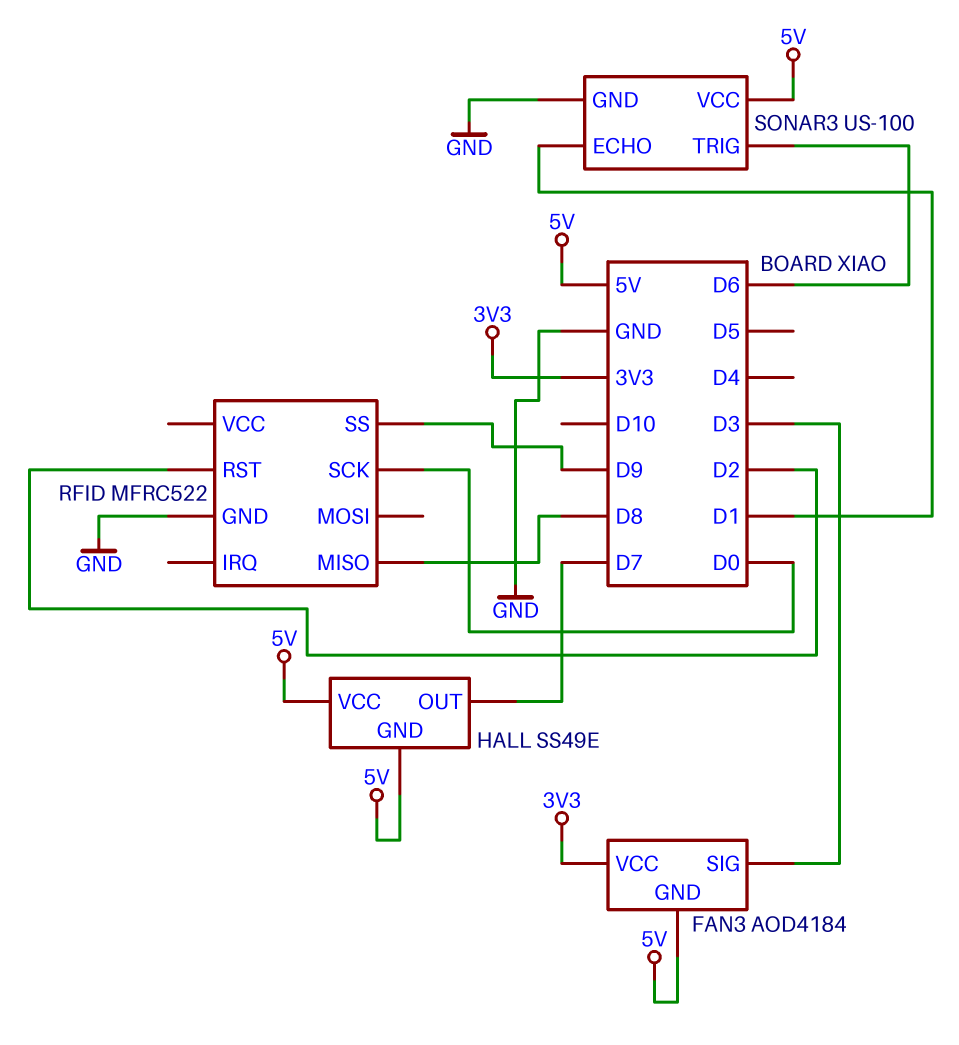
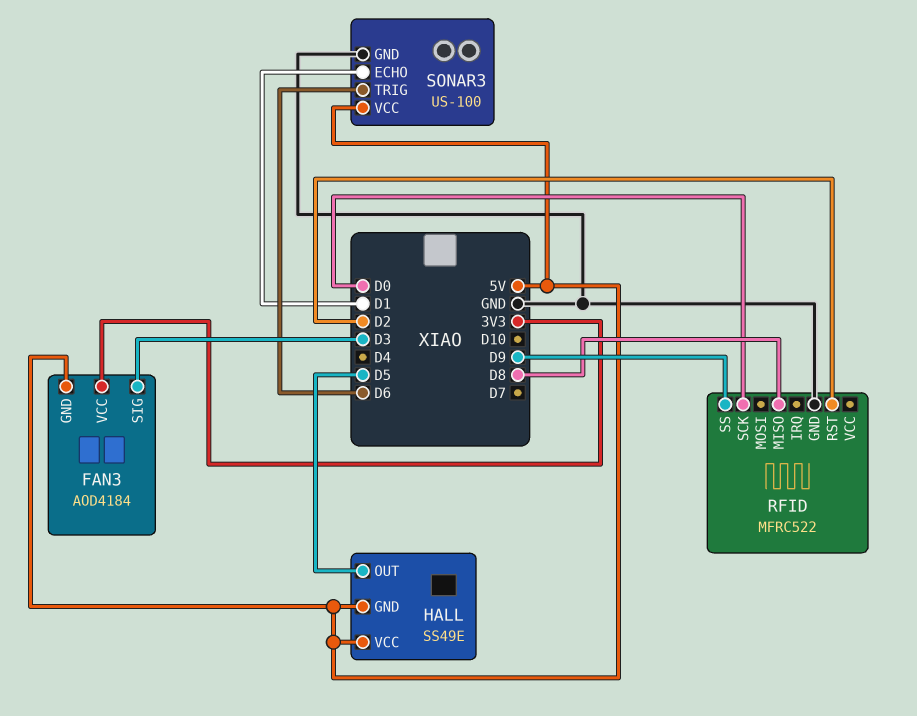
HALL pin OUT: D7 -> D5

